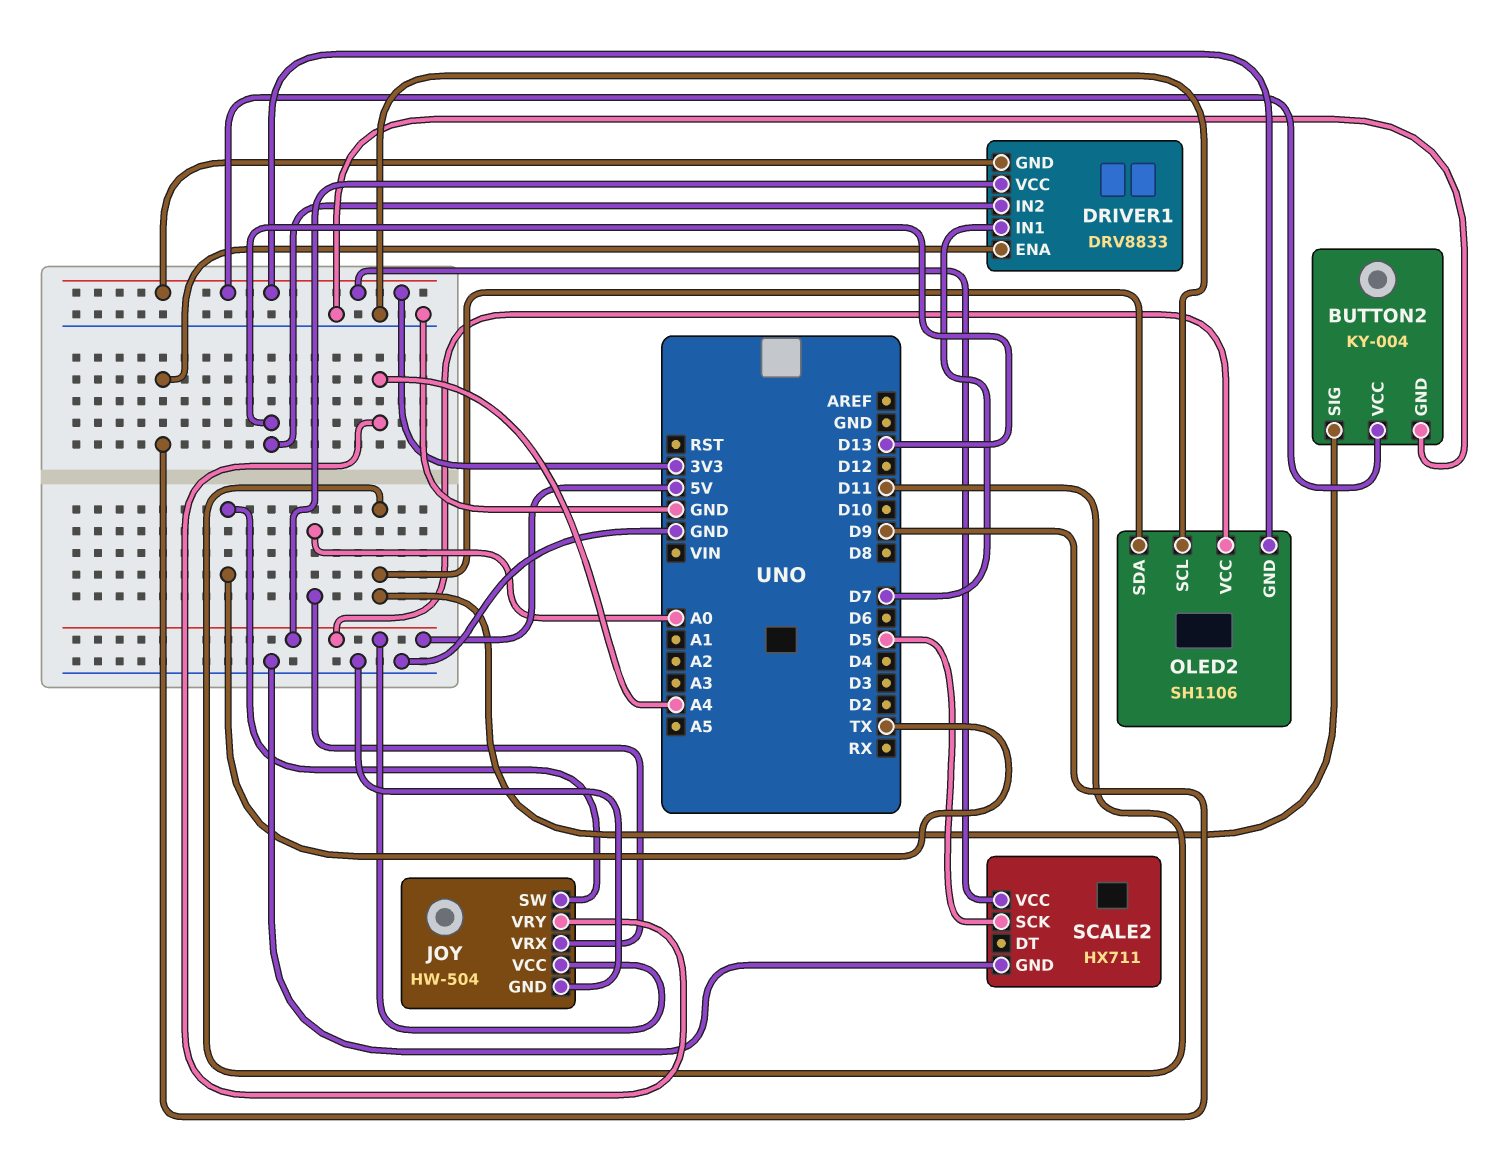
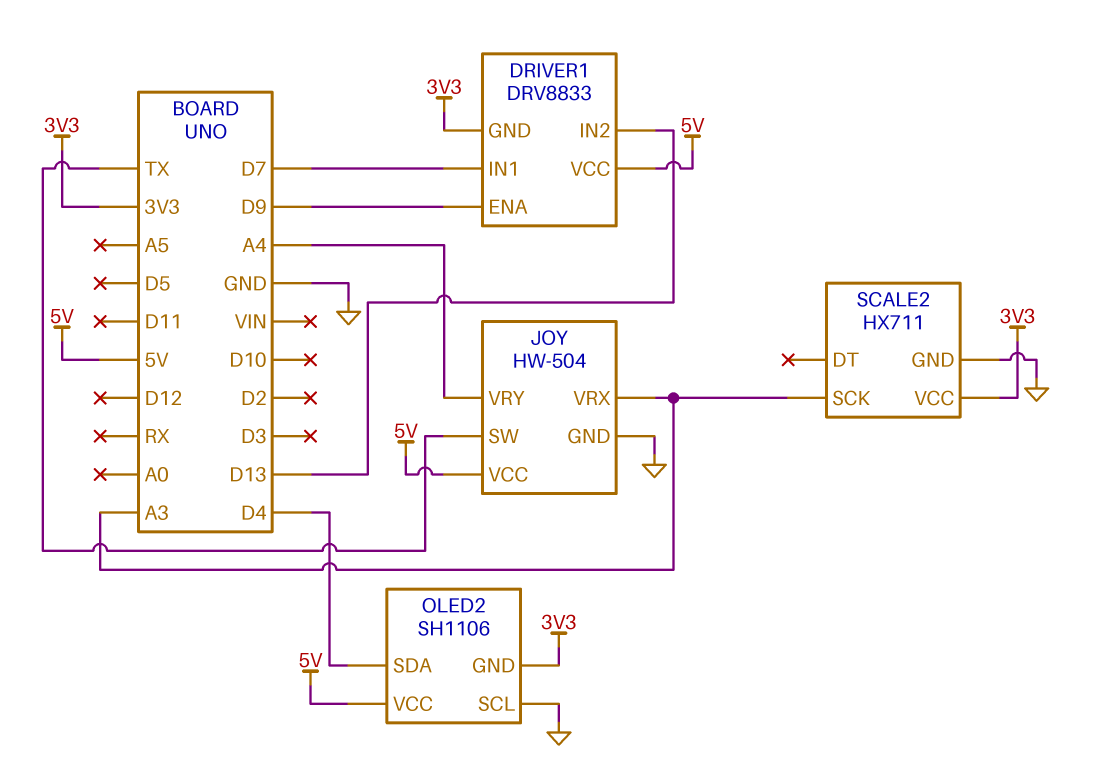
BUTTON2: KY-004 -> none
BUTTON2 pin GND: GND -> none
BUTTON2 pin SIG: D11 -> none
BUTTON2 pin VCC: 3V3 -> none
JOY pin VRX: A0 -> A3
OLED2 pin SDA: D11 -> D4
SCALE2 pin SCK: D5 -> A3

